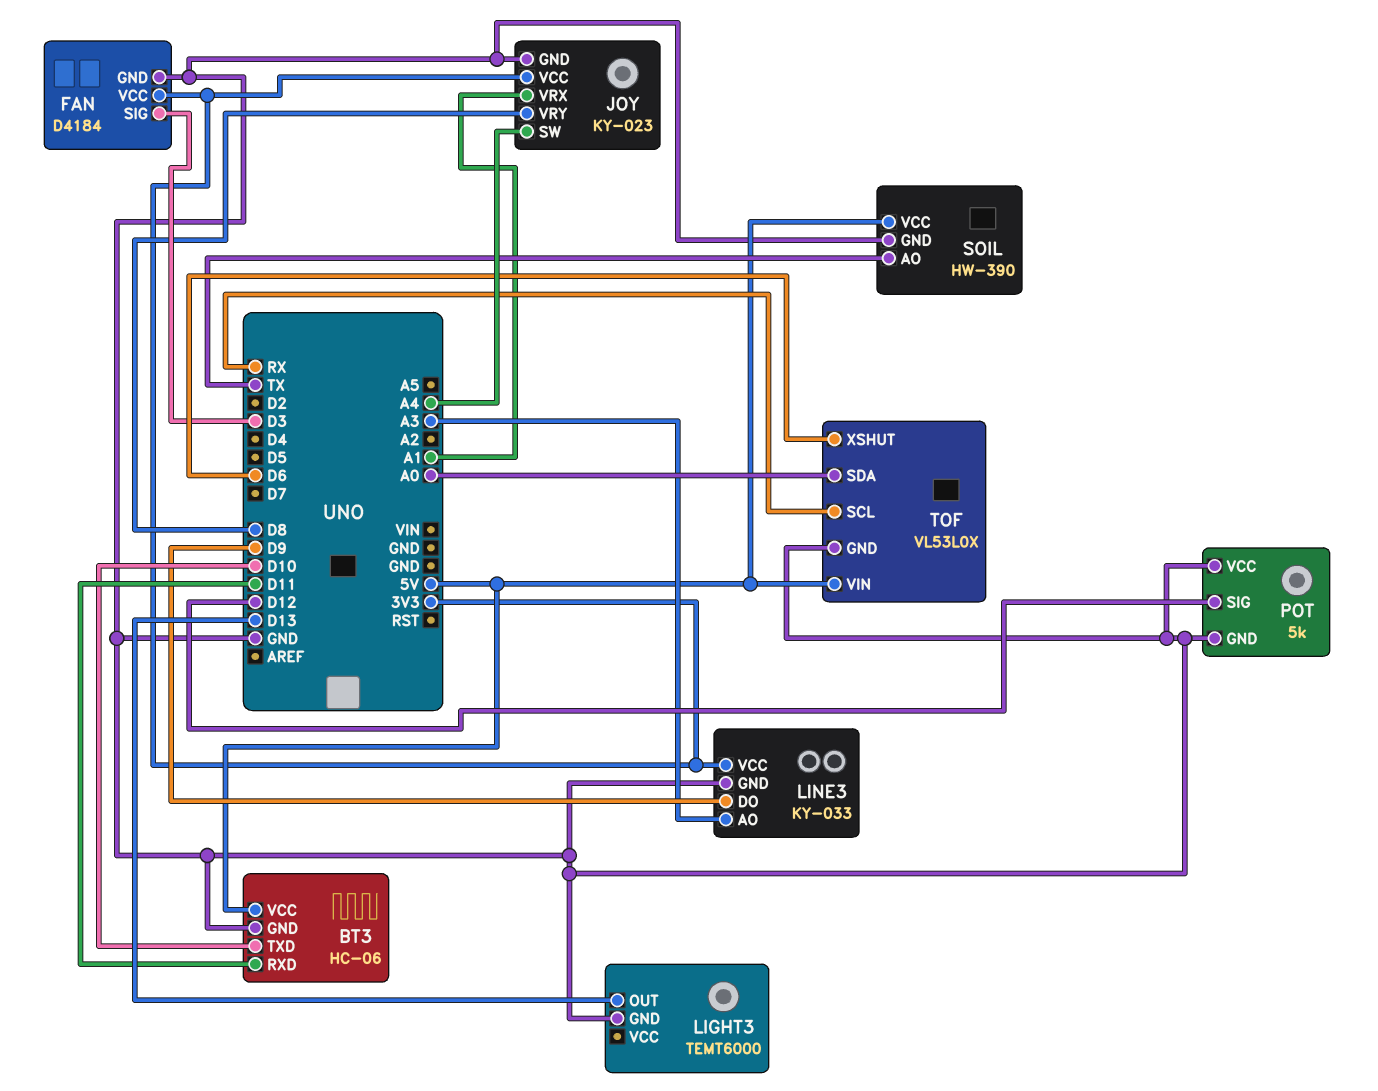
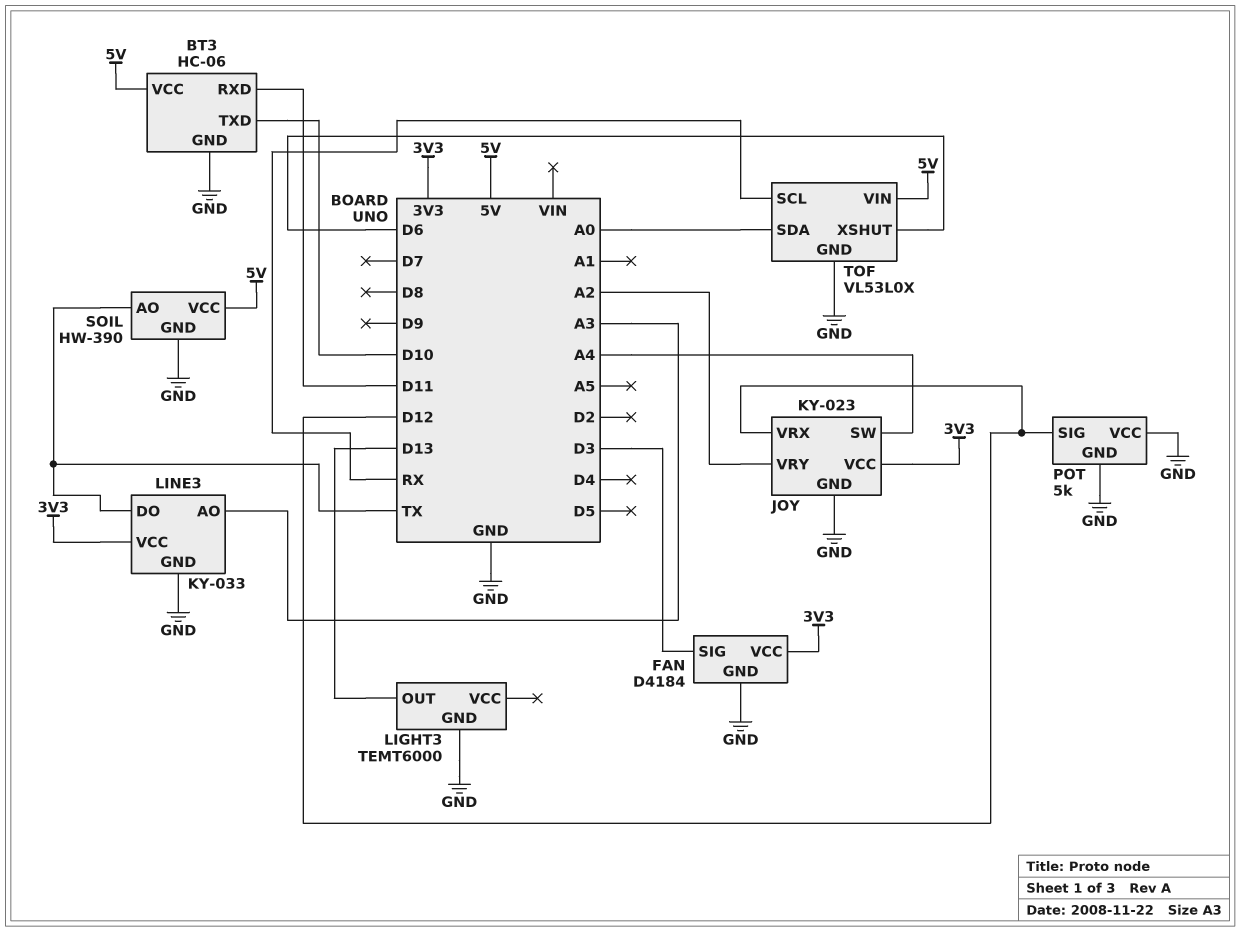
JOY pin VRX: A1 -> D12
JOY pin VRY: D8 -> A2
LINE3 pin DO: D9 -> TX

